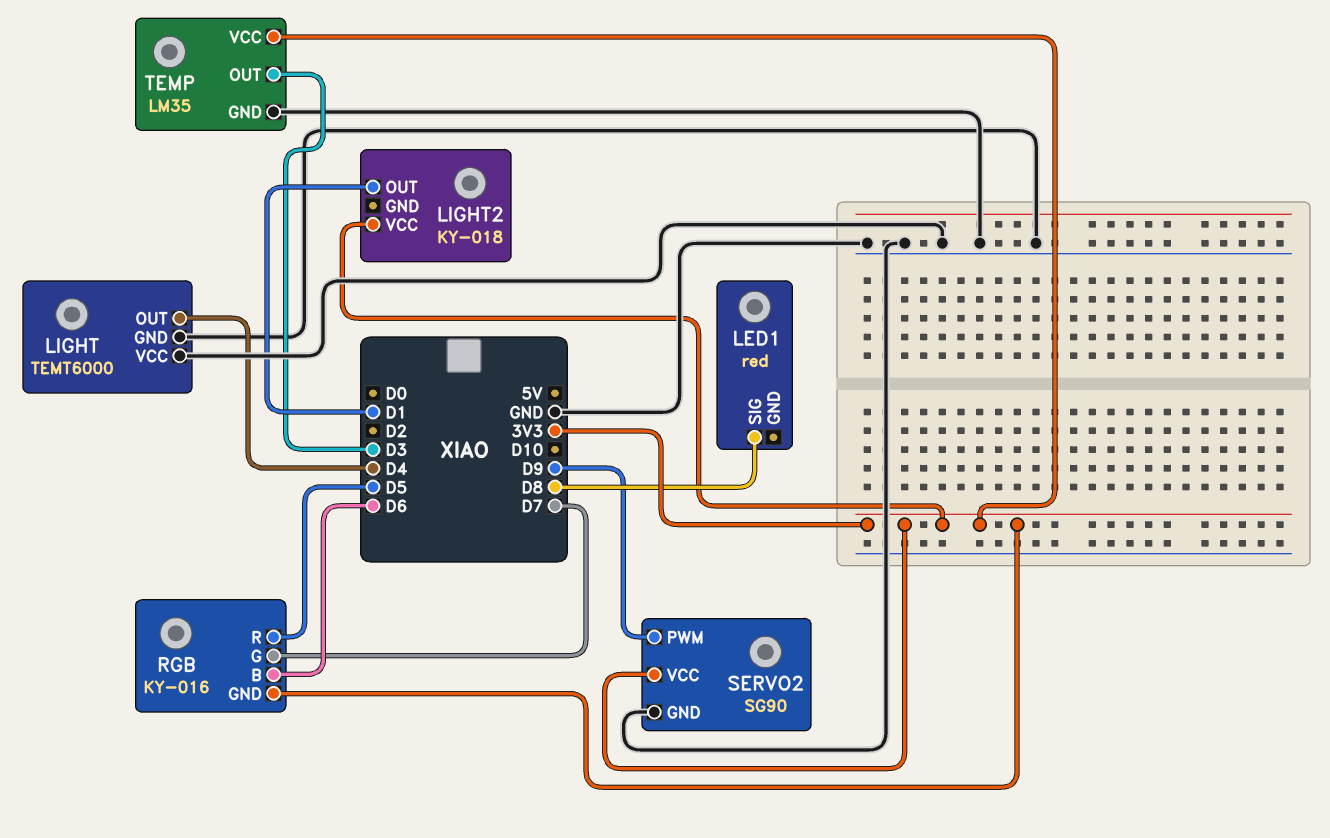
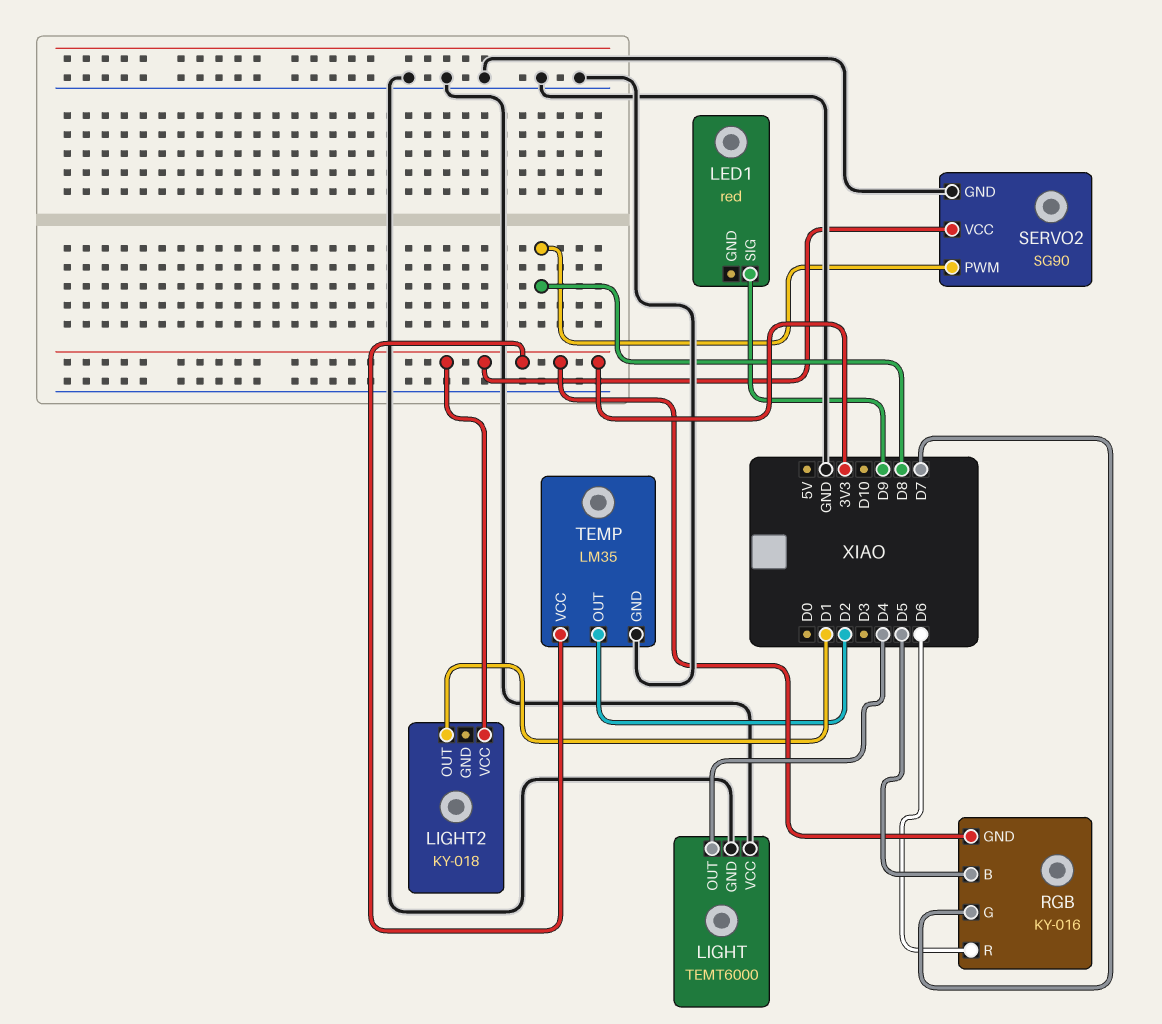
LED1 pin SIG: D8 -> D9
RGB pin B: D6 -> D5
RGB pin R: D5 -> D6
SERVO2 pin PWM: D9 -> D8
TEMP pin OUT: D3 -> D2

